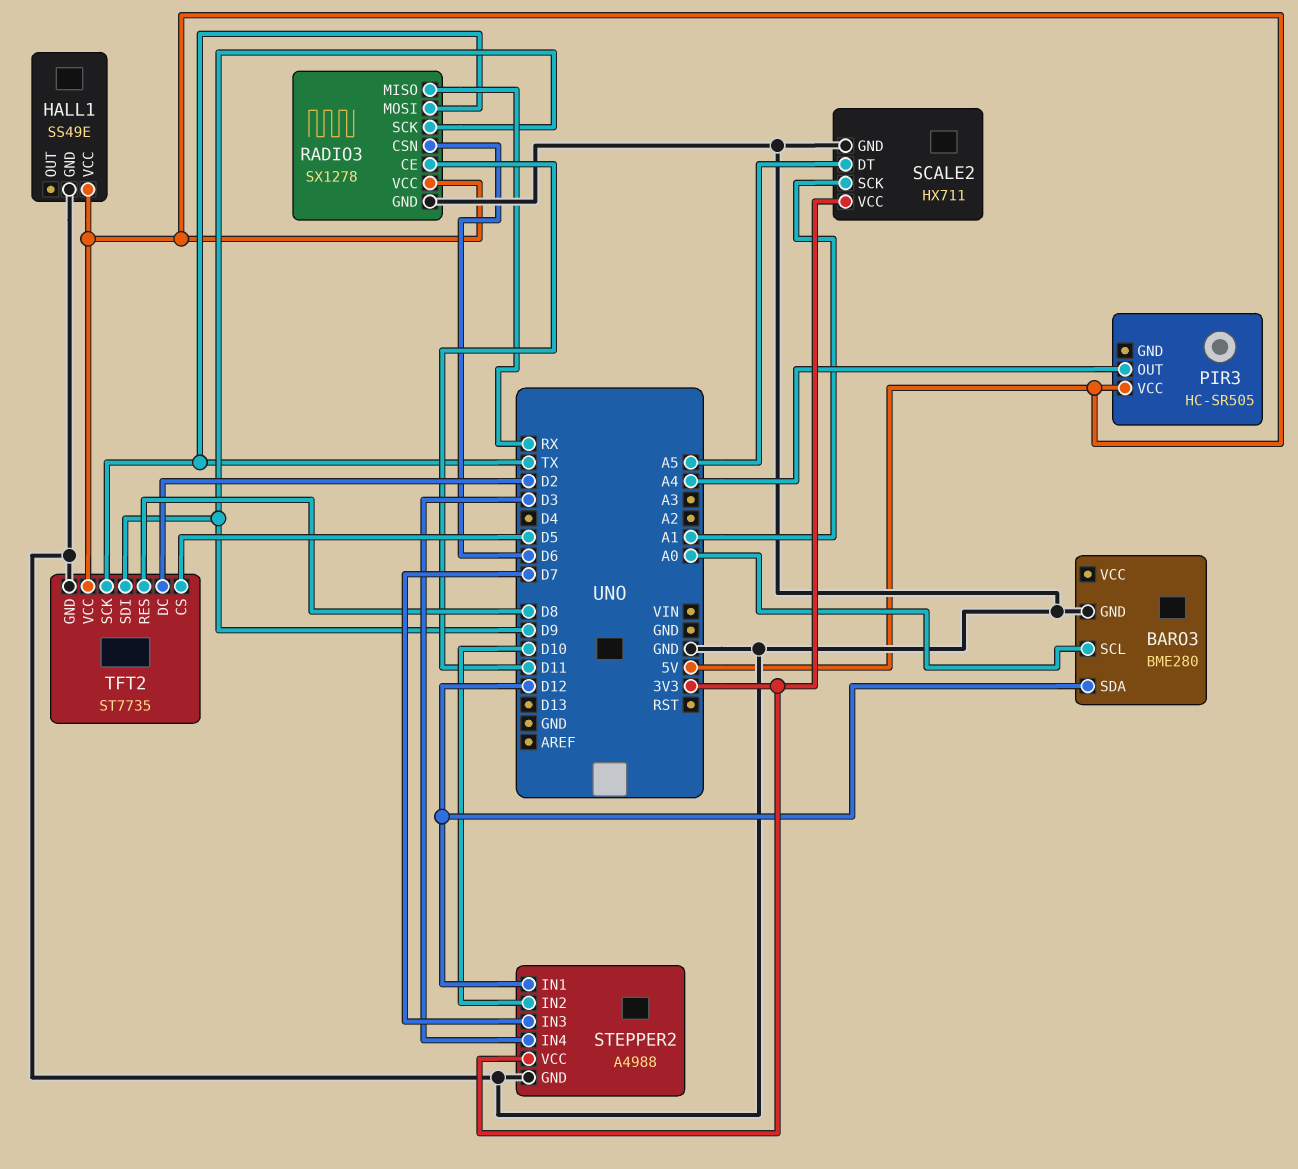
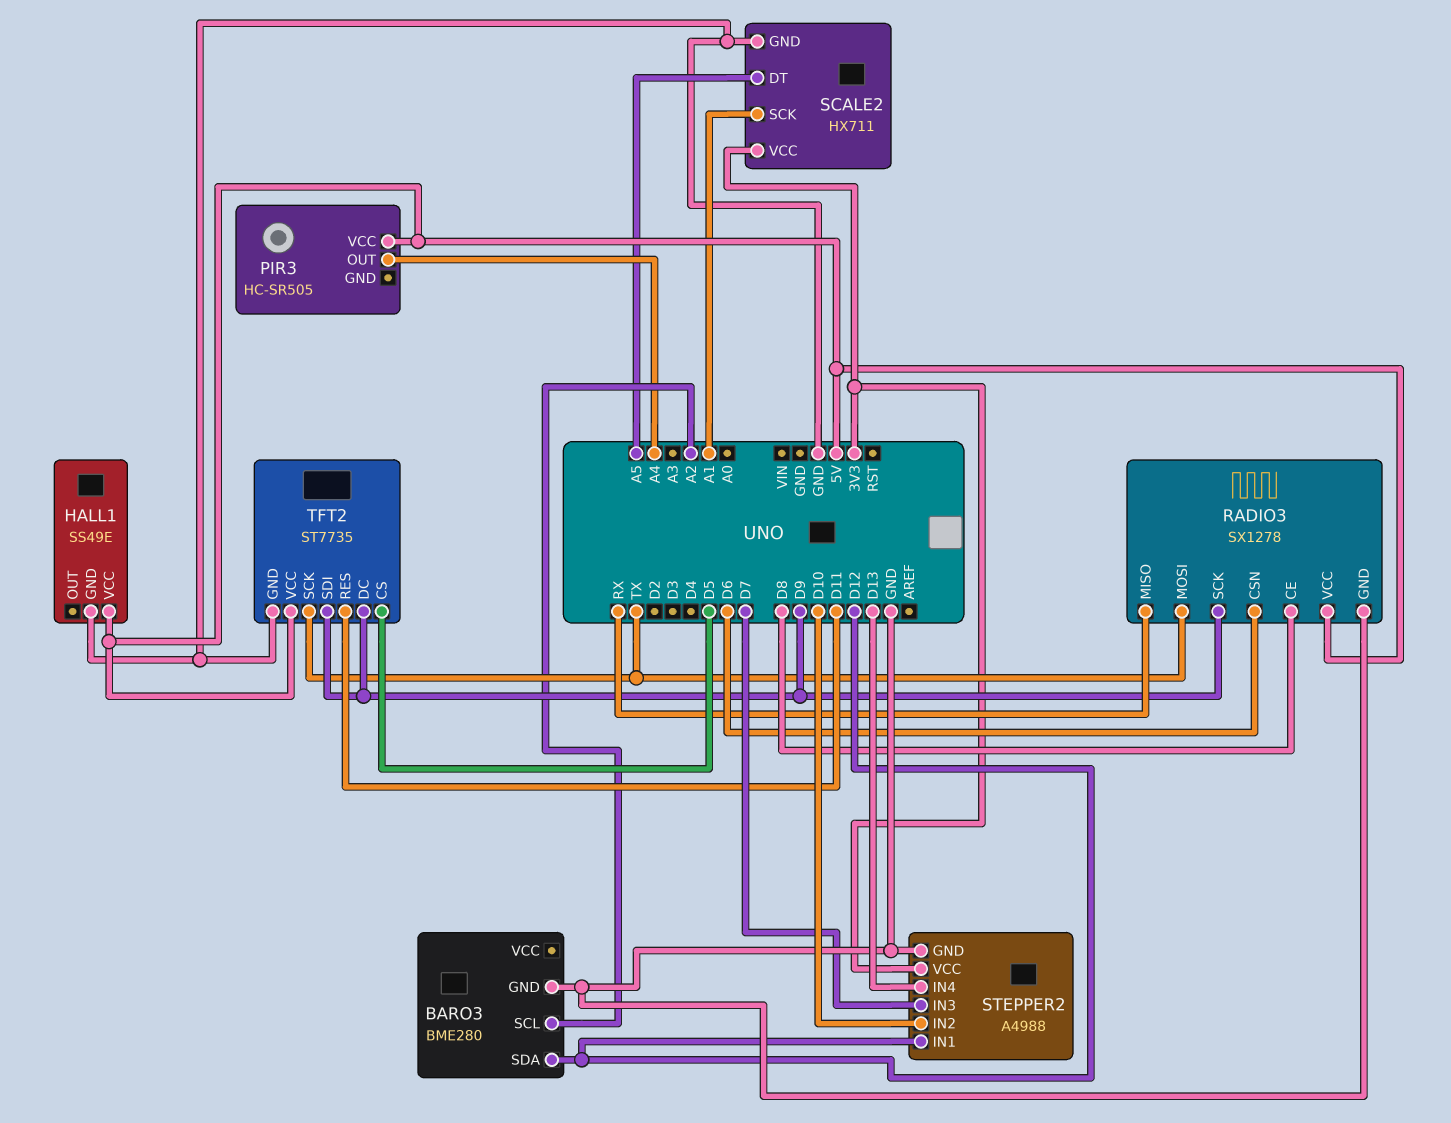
BARO3 pin SCL: A0 -> A2
RADIO3 pin CE: D11 -> D8
STEPPER2 pin IN4: D3 -> D13
TFT2 pin DC: D2 -> D9
TFT2 pin RES: D8 -> D11

